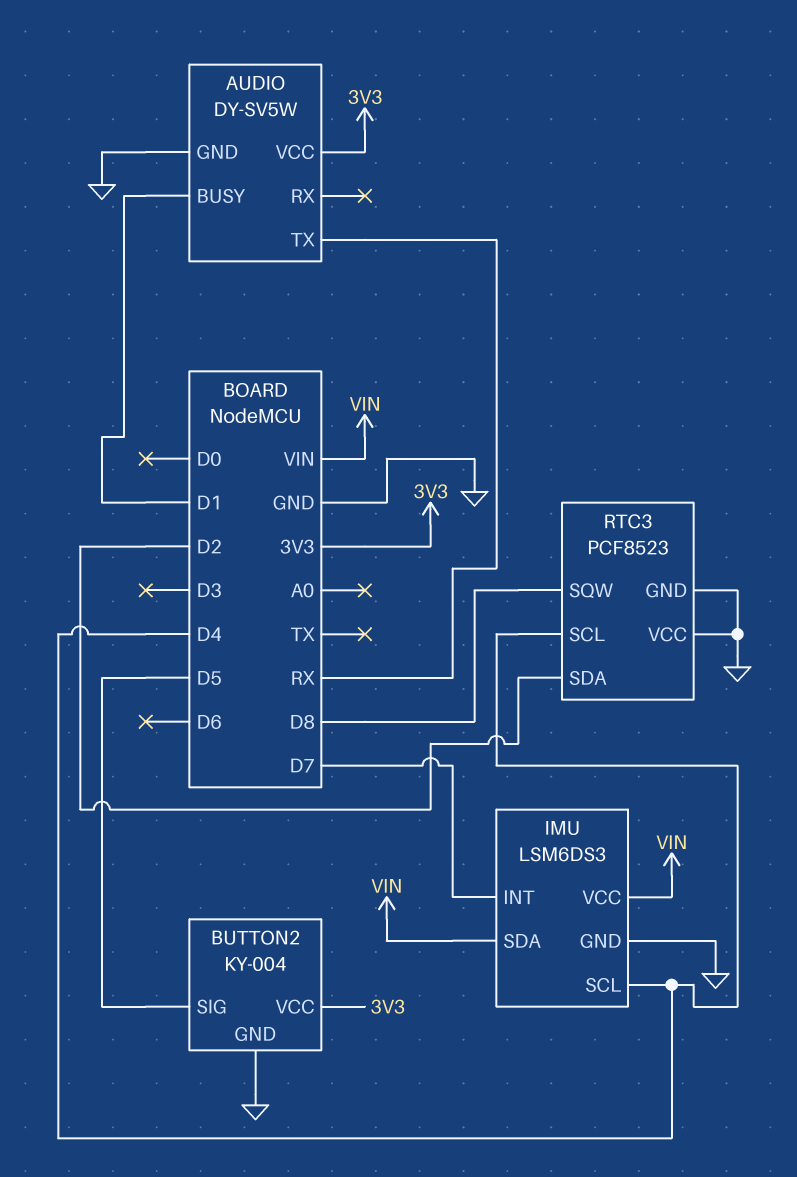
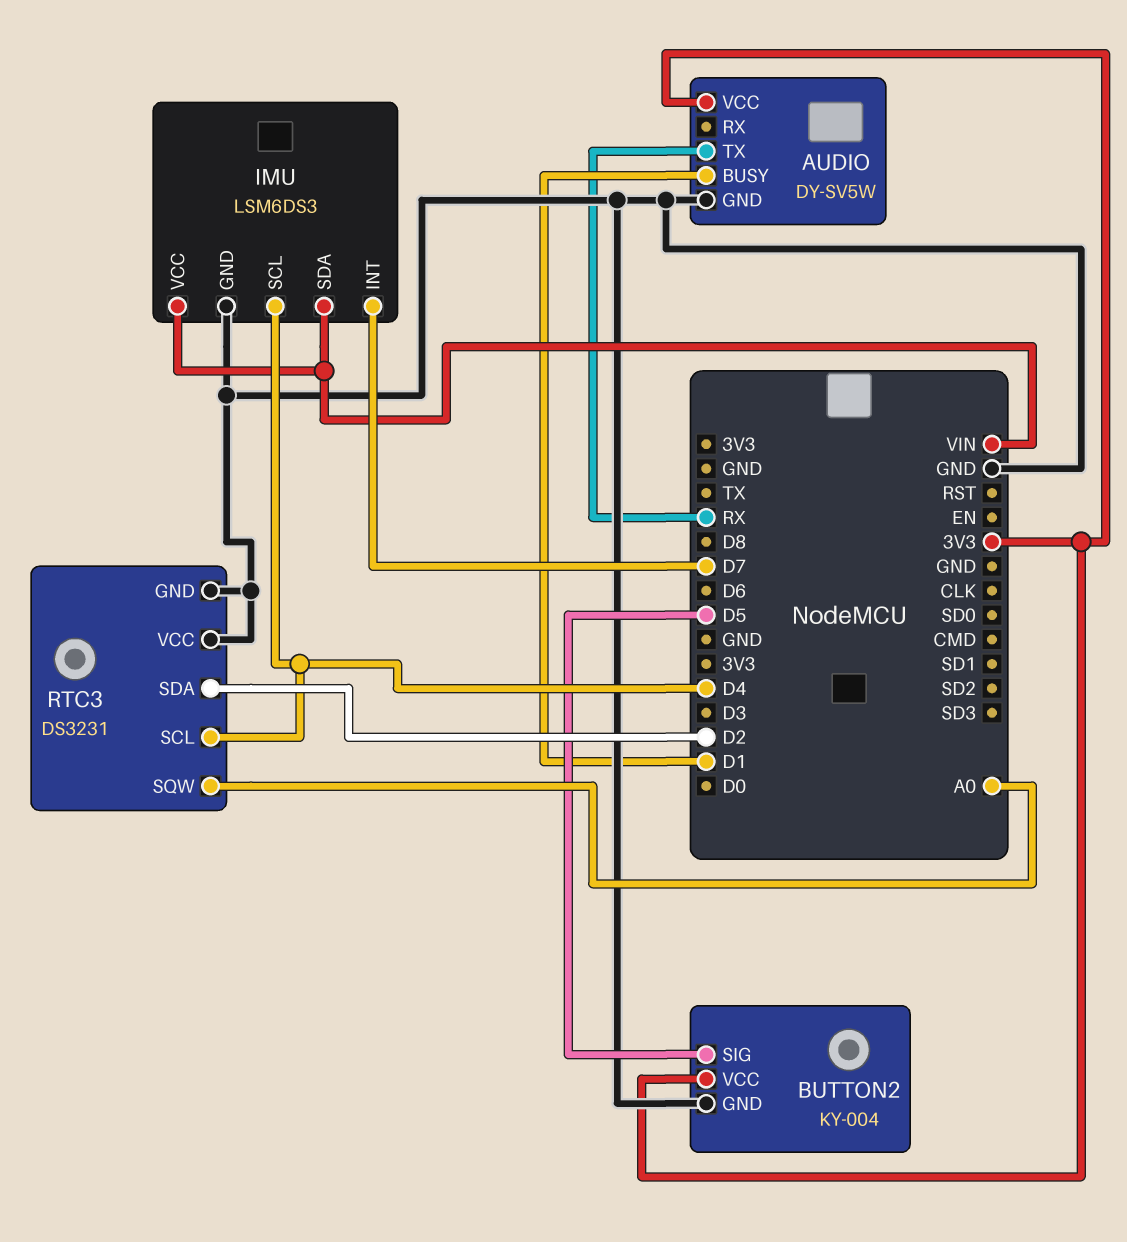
RTC3: PCF8523 -> DS3231
RTC3 pin SQW: D8 -> A0

